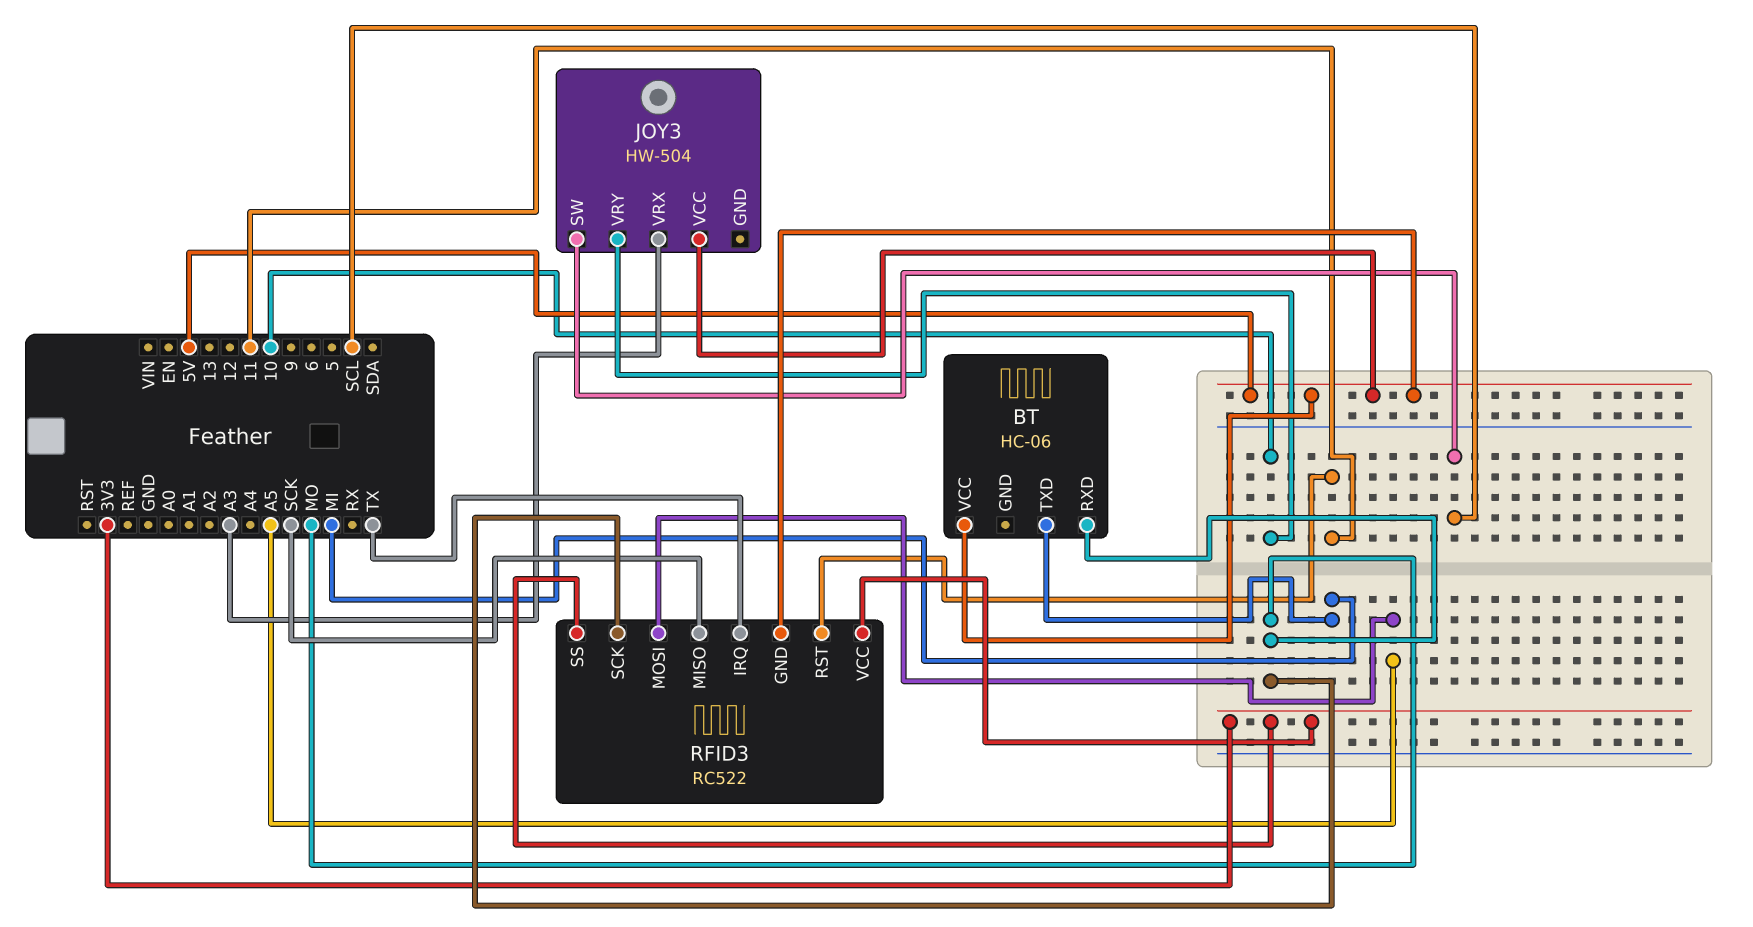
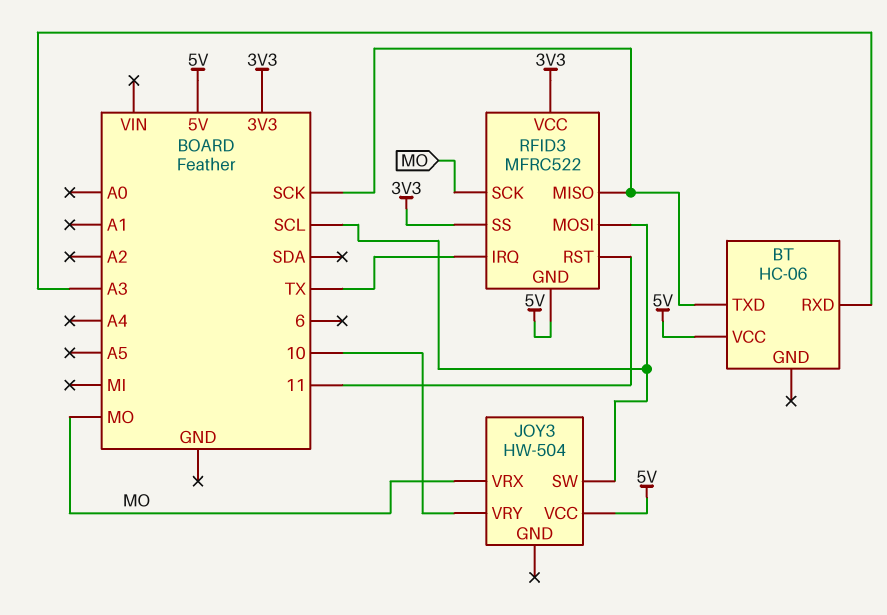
BT pin RXD: MO -> A3
BT pin TXD: MI -> SCK
JOY3 pin VRX: A3 -> MO
RFID3: RC522 -> MFRC522
RFID3 pin MOSI: A5 -> SCL

